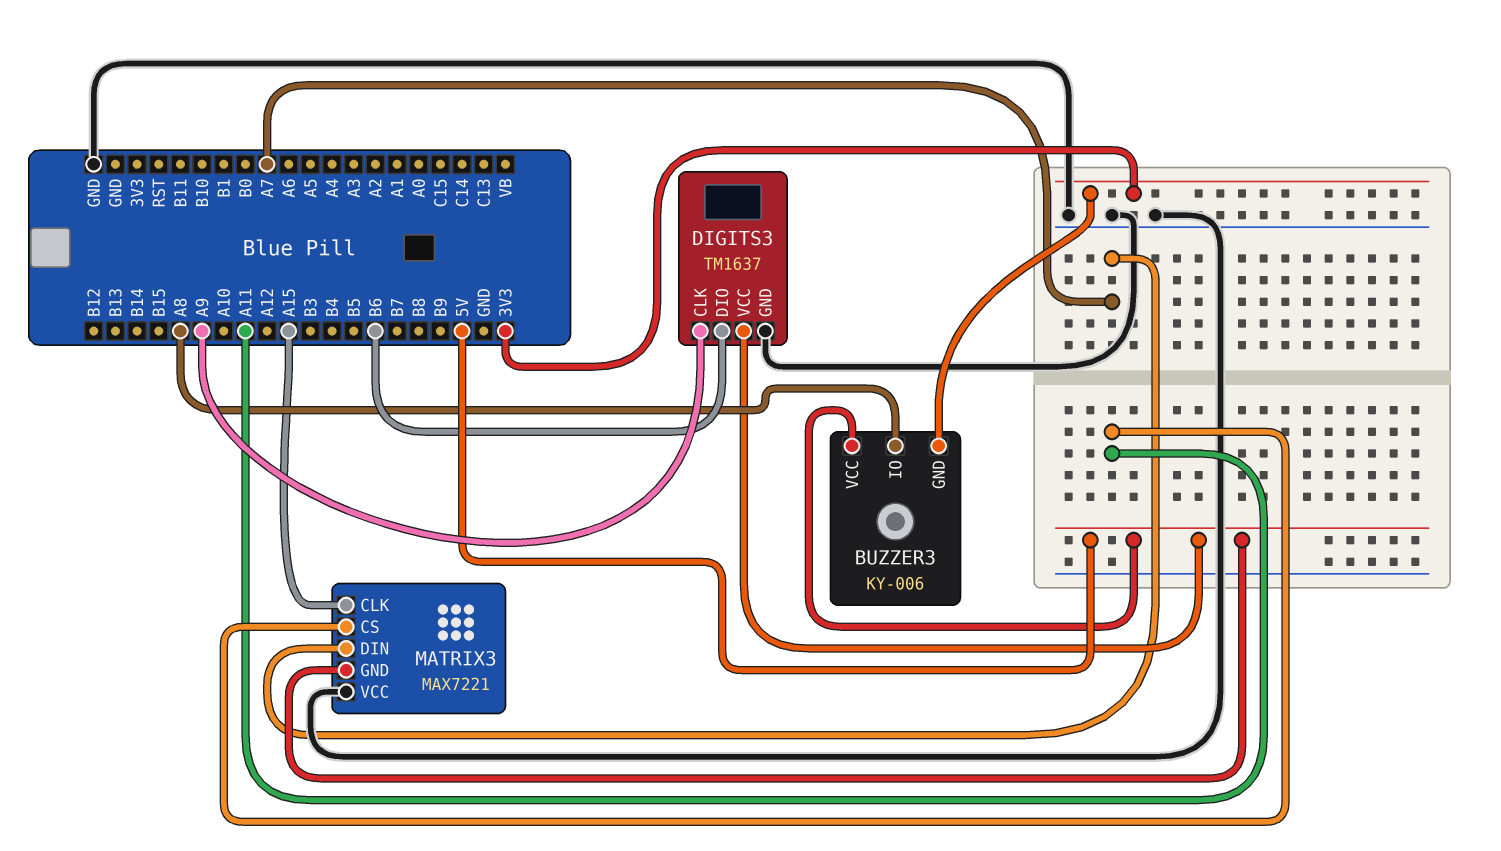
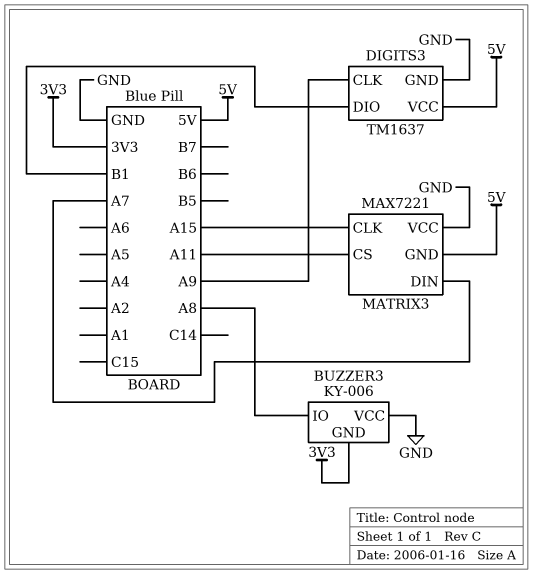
BUZZER3 pin VCC: 5V -> GND
DIGITS3 pin DIO: B6 -> B1

